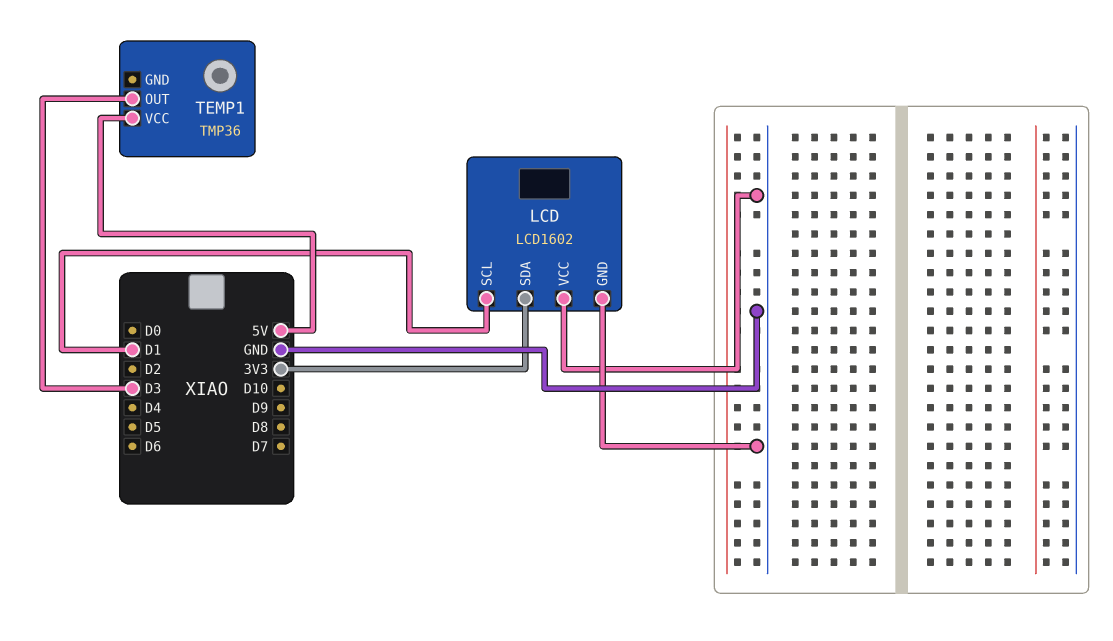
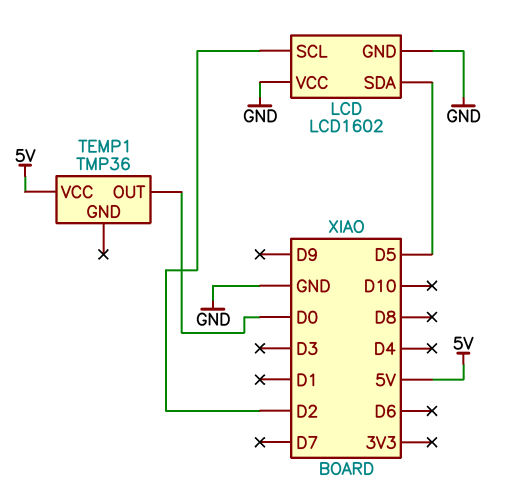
LCD pin SCL: D1 -> D2
LCD pin SDA: 3V3 -> D5
TEMP1 pin OUT: D3 -> D0

